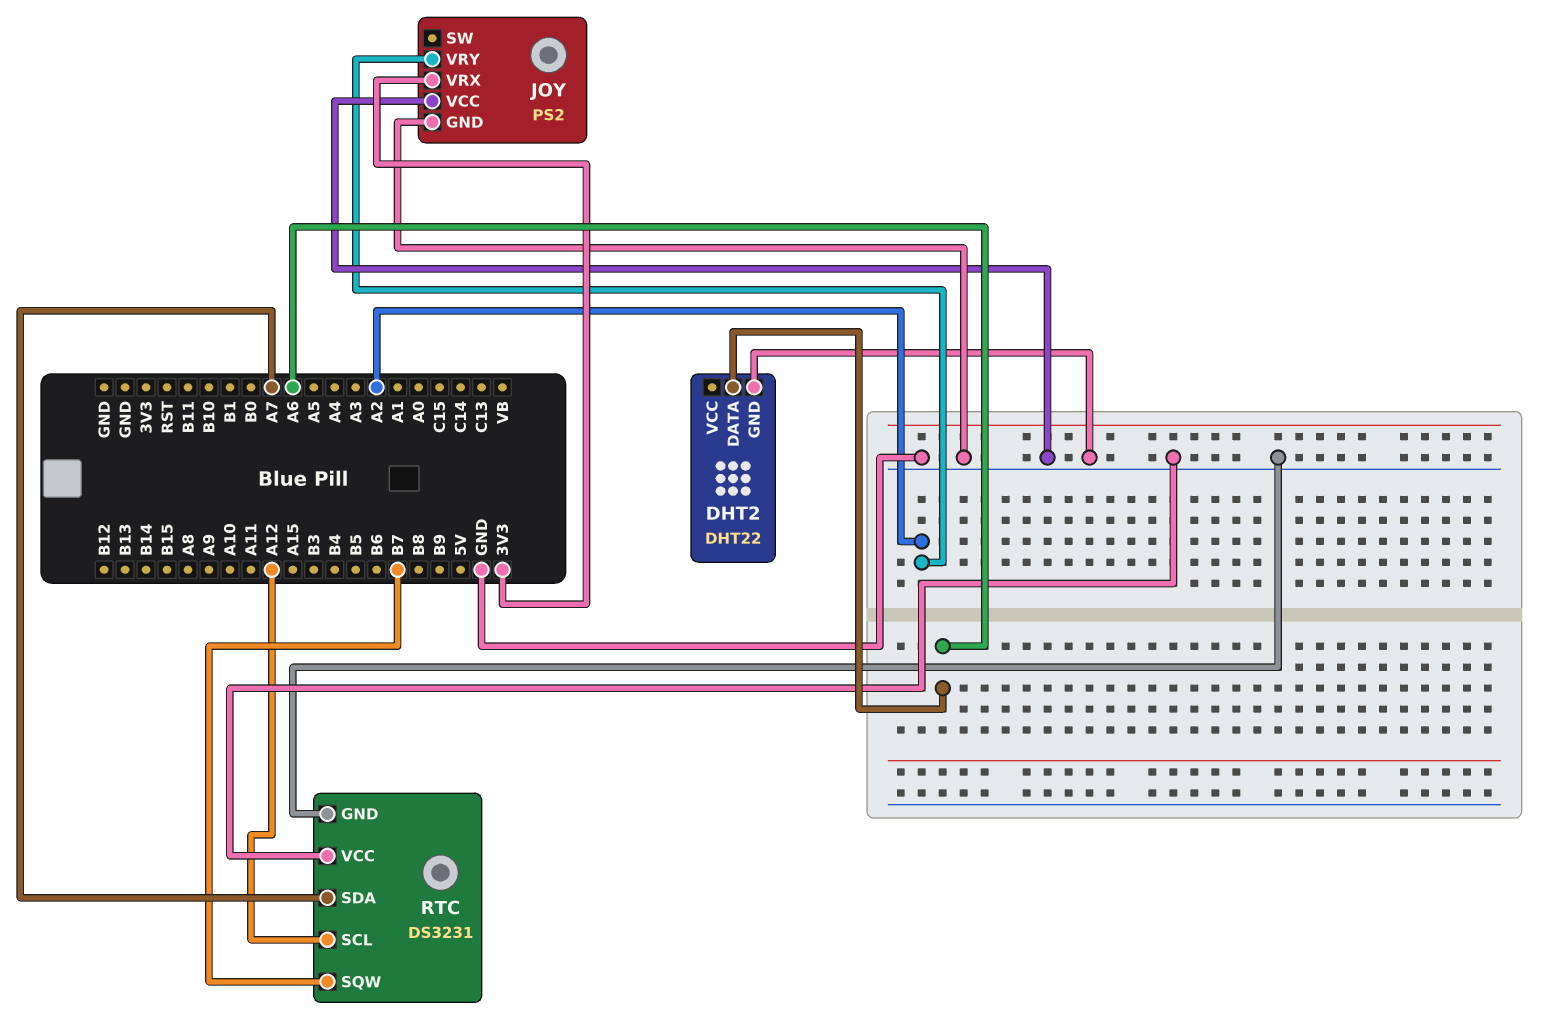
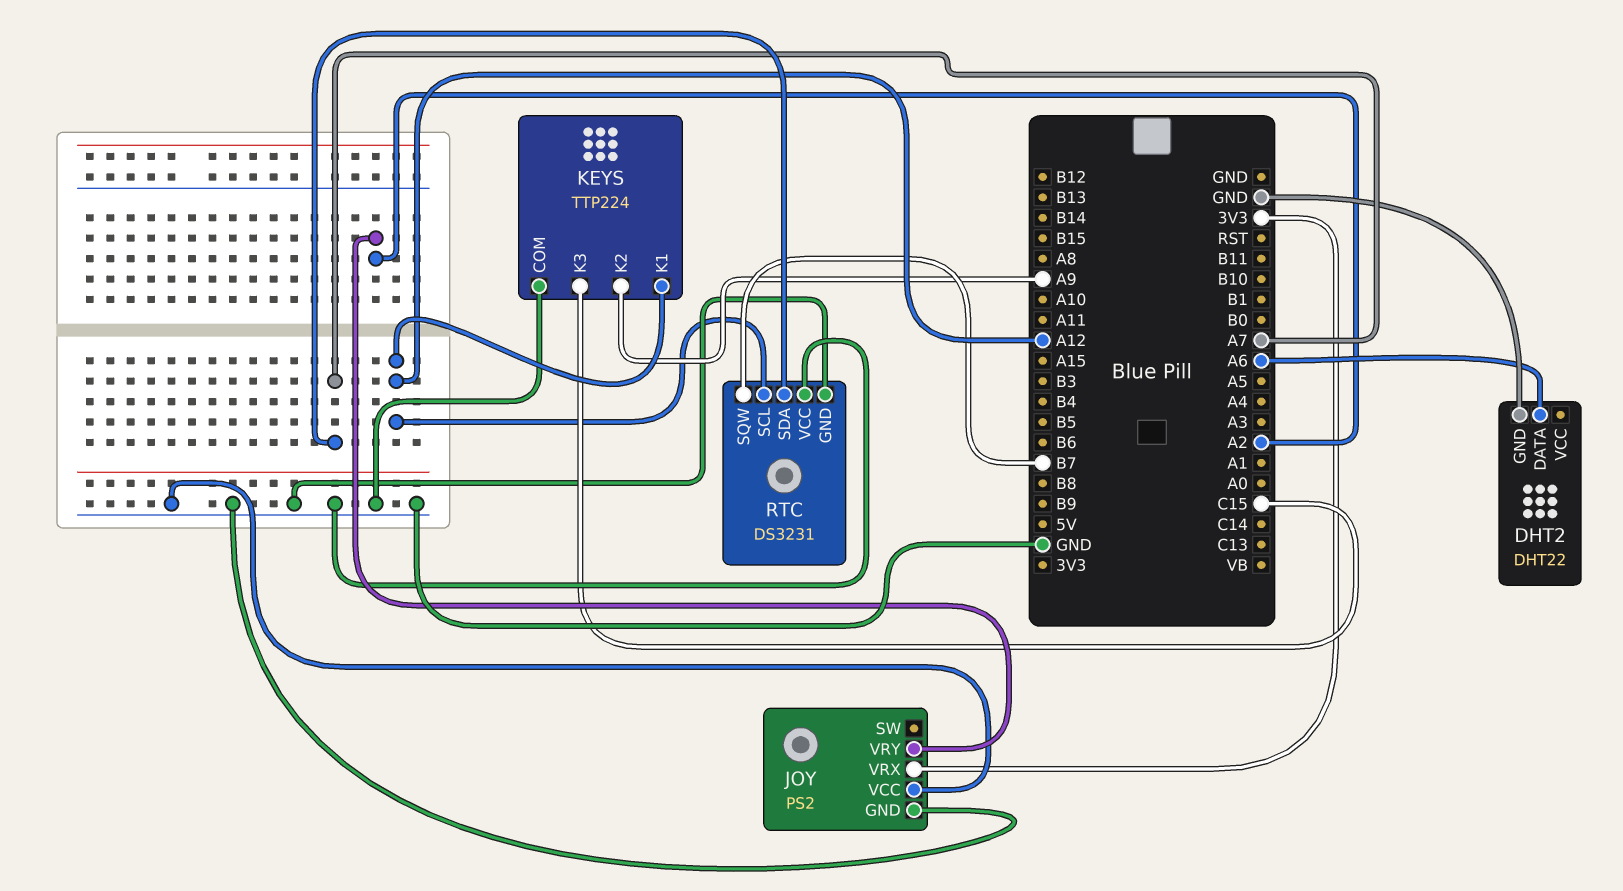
KEYS: none -> TTP224
KEYS pin COM: none -> GND
KEYS pin K1: none -> A12
KEYS pin K2: none -> A9
KEYS pin K3: none -> C15

